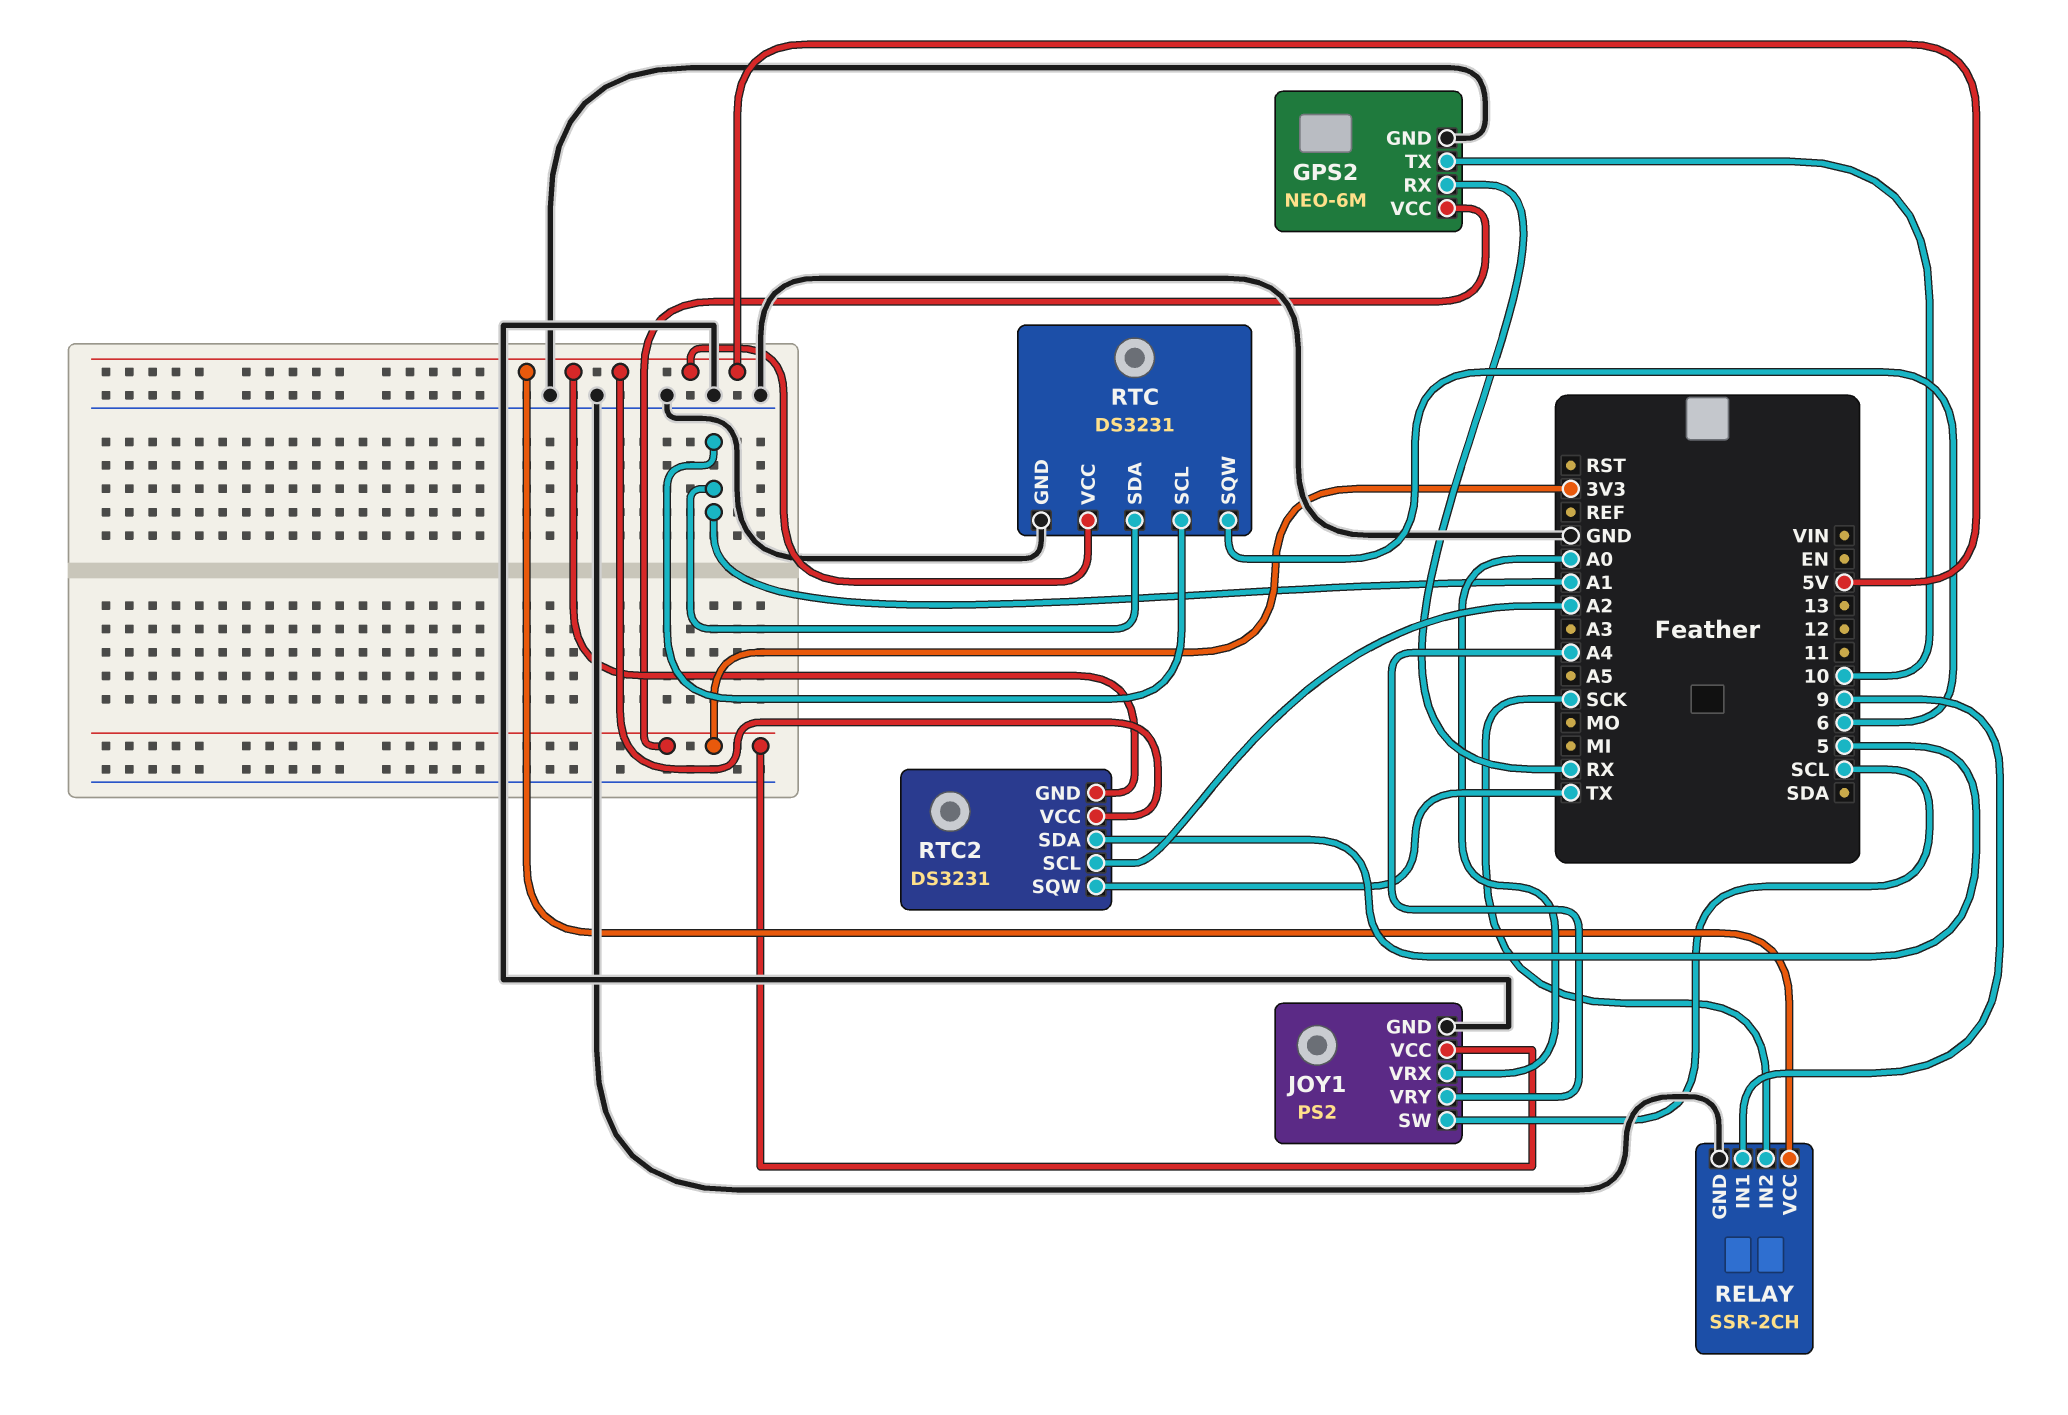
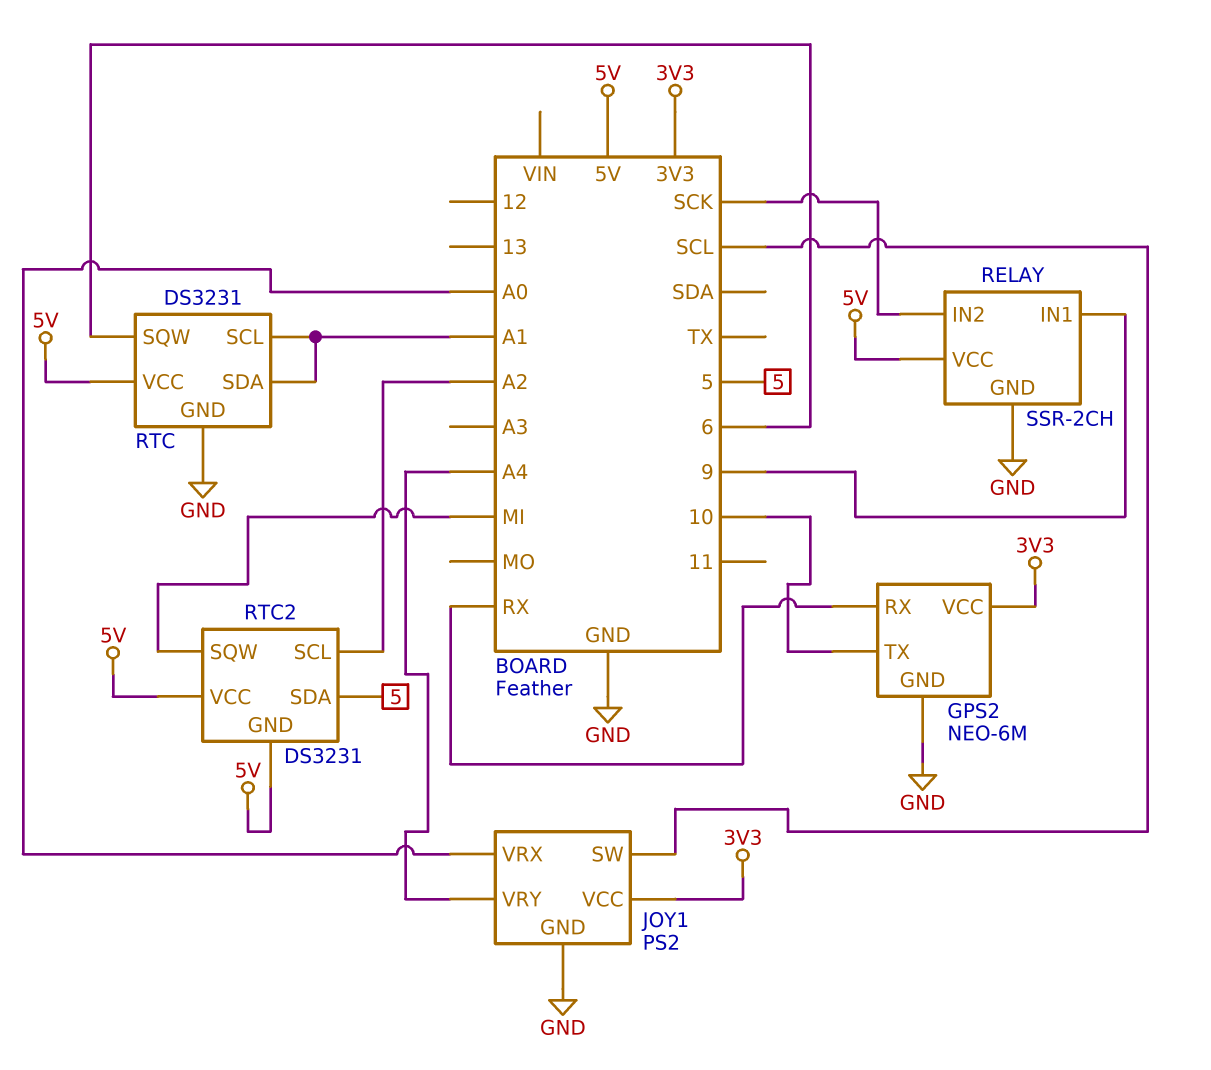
RTC2 pin SQW: TX -> MI

